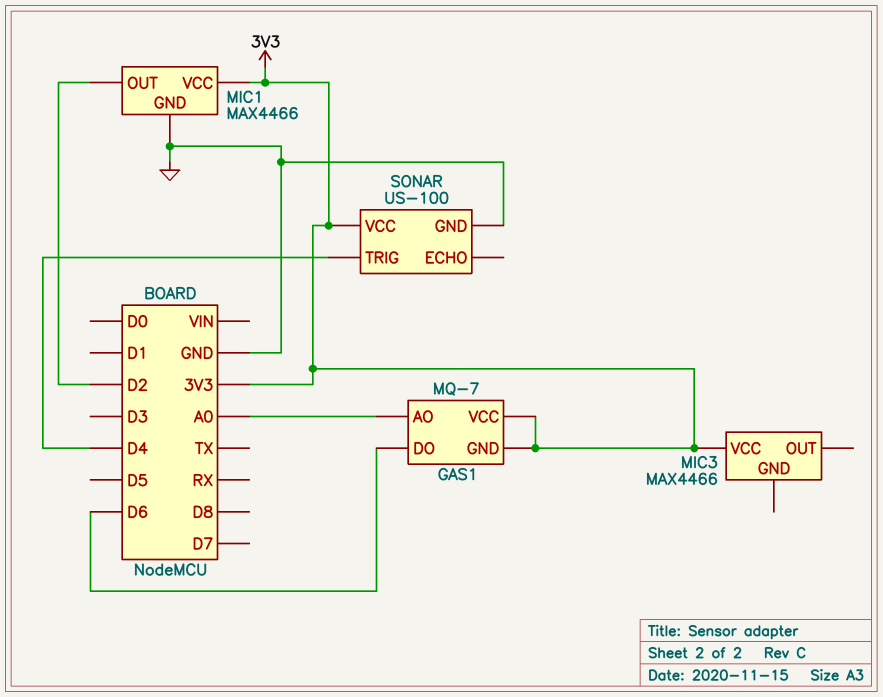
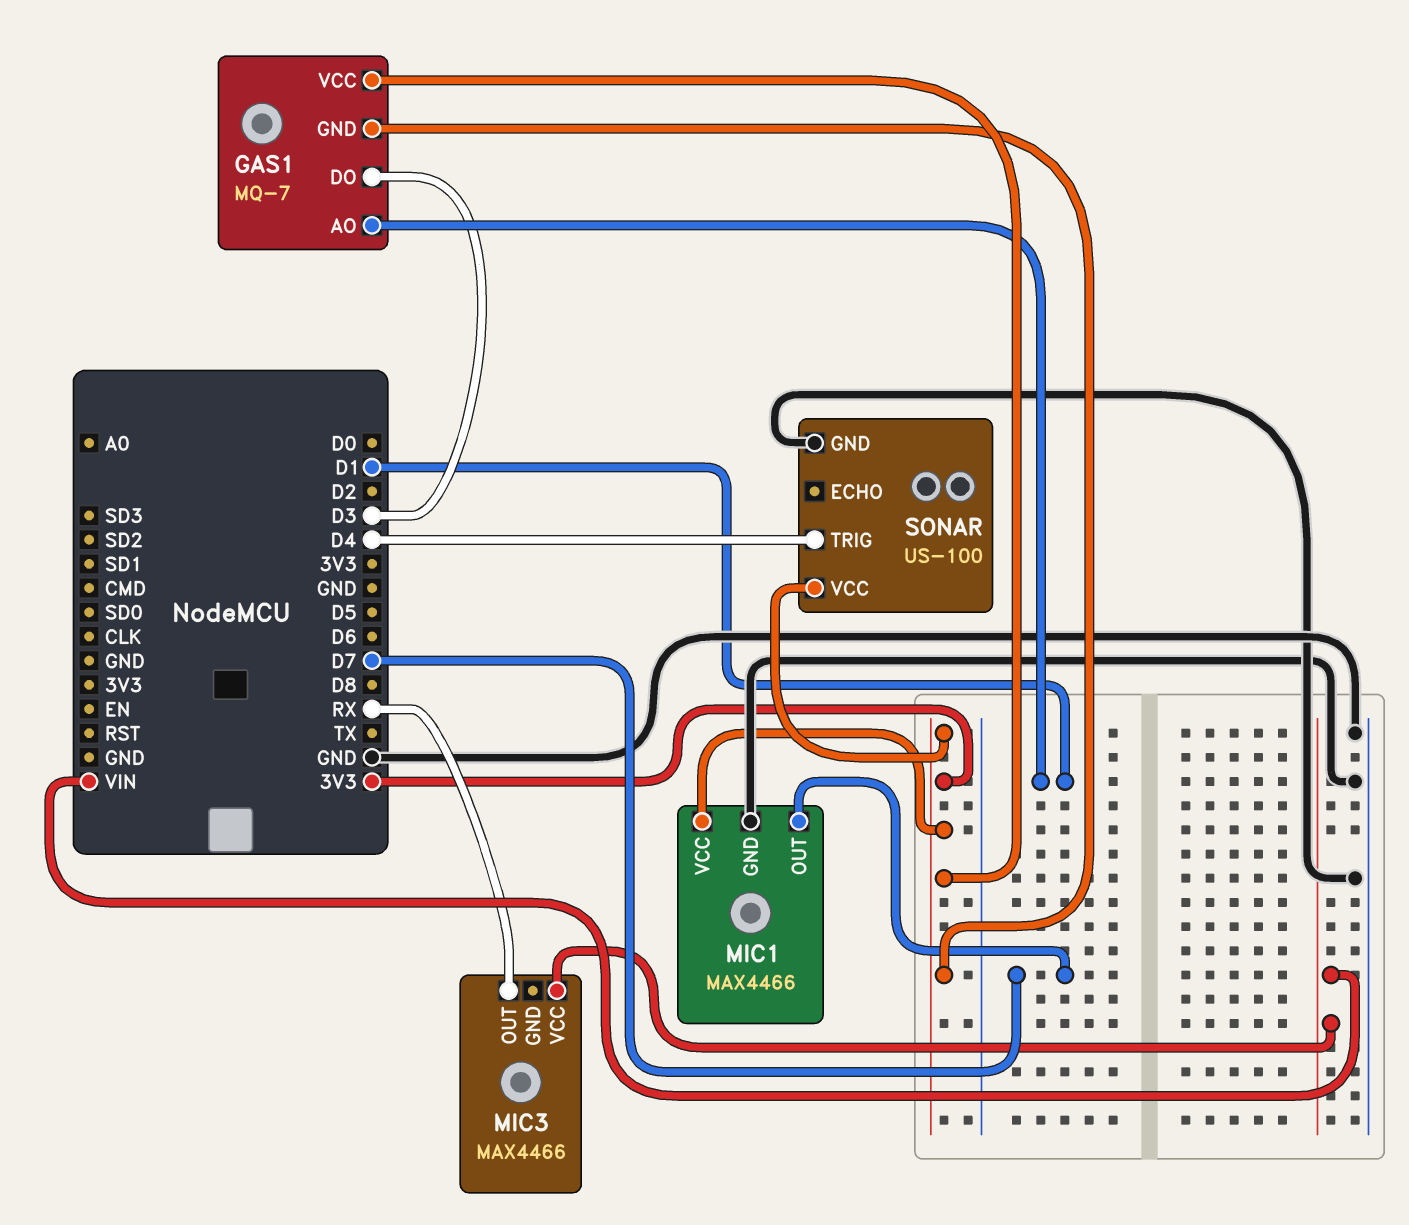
GAS1 pin AO: A0 -> D1
GAS1 pin DO: D6 -> D3
MIC1 pin OUT: D2 -> D7
MIC3 pin OUT: none -> RX
MIC3 pin VCC: 3V3 -> VIN

